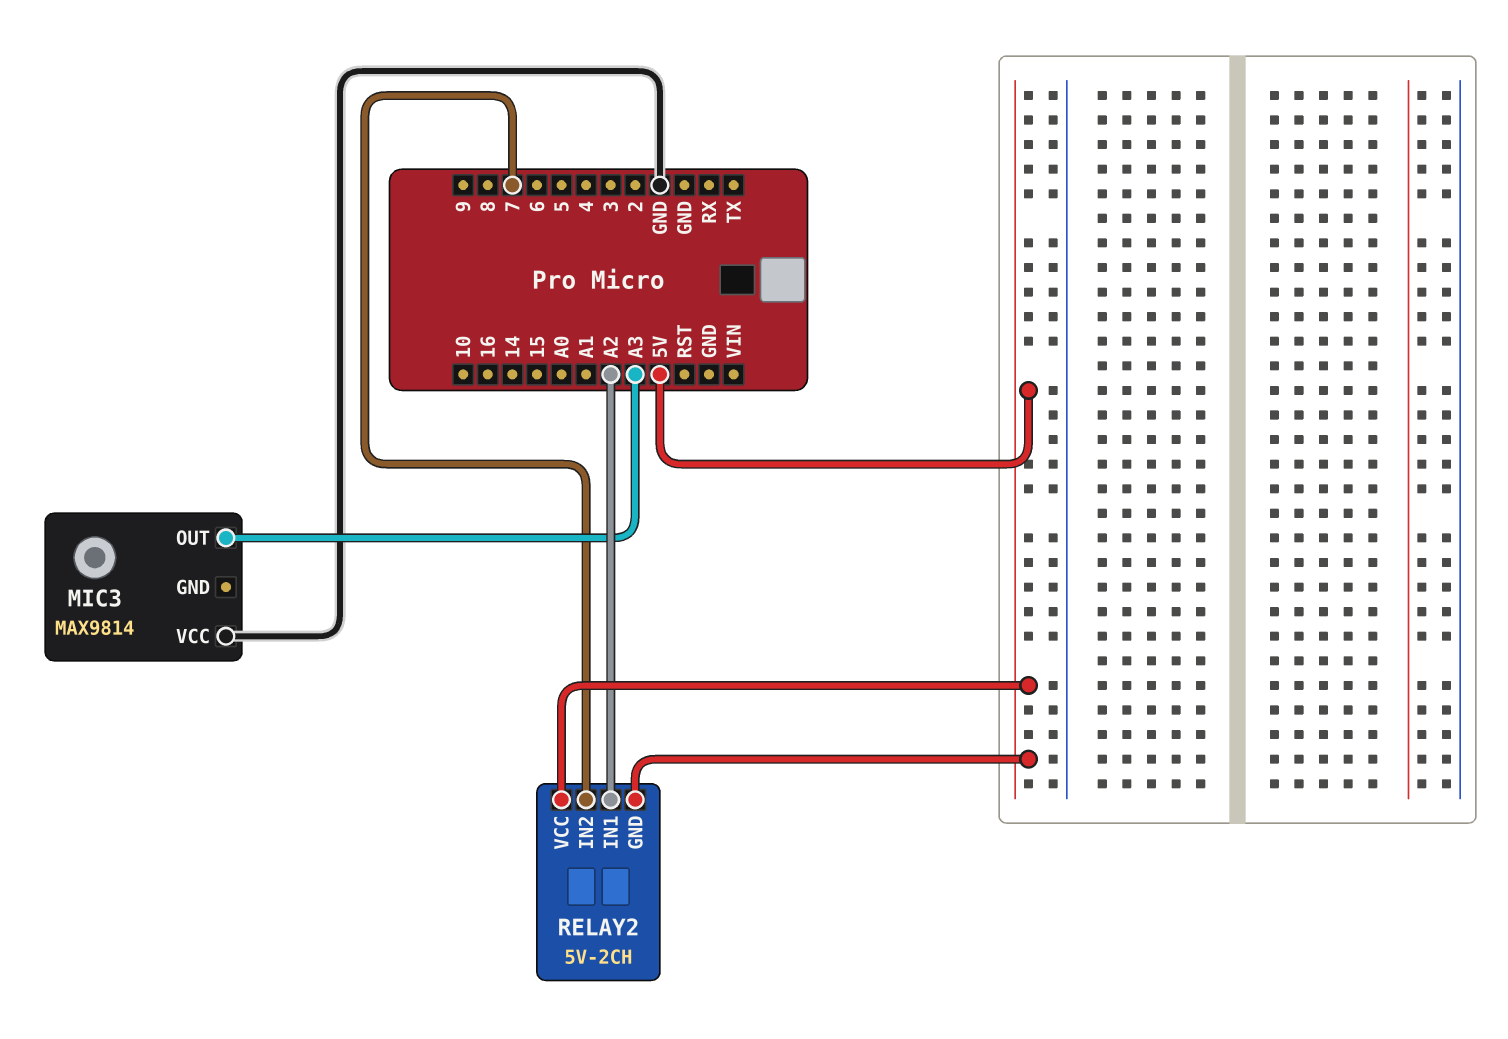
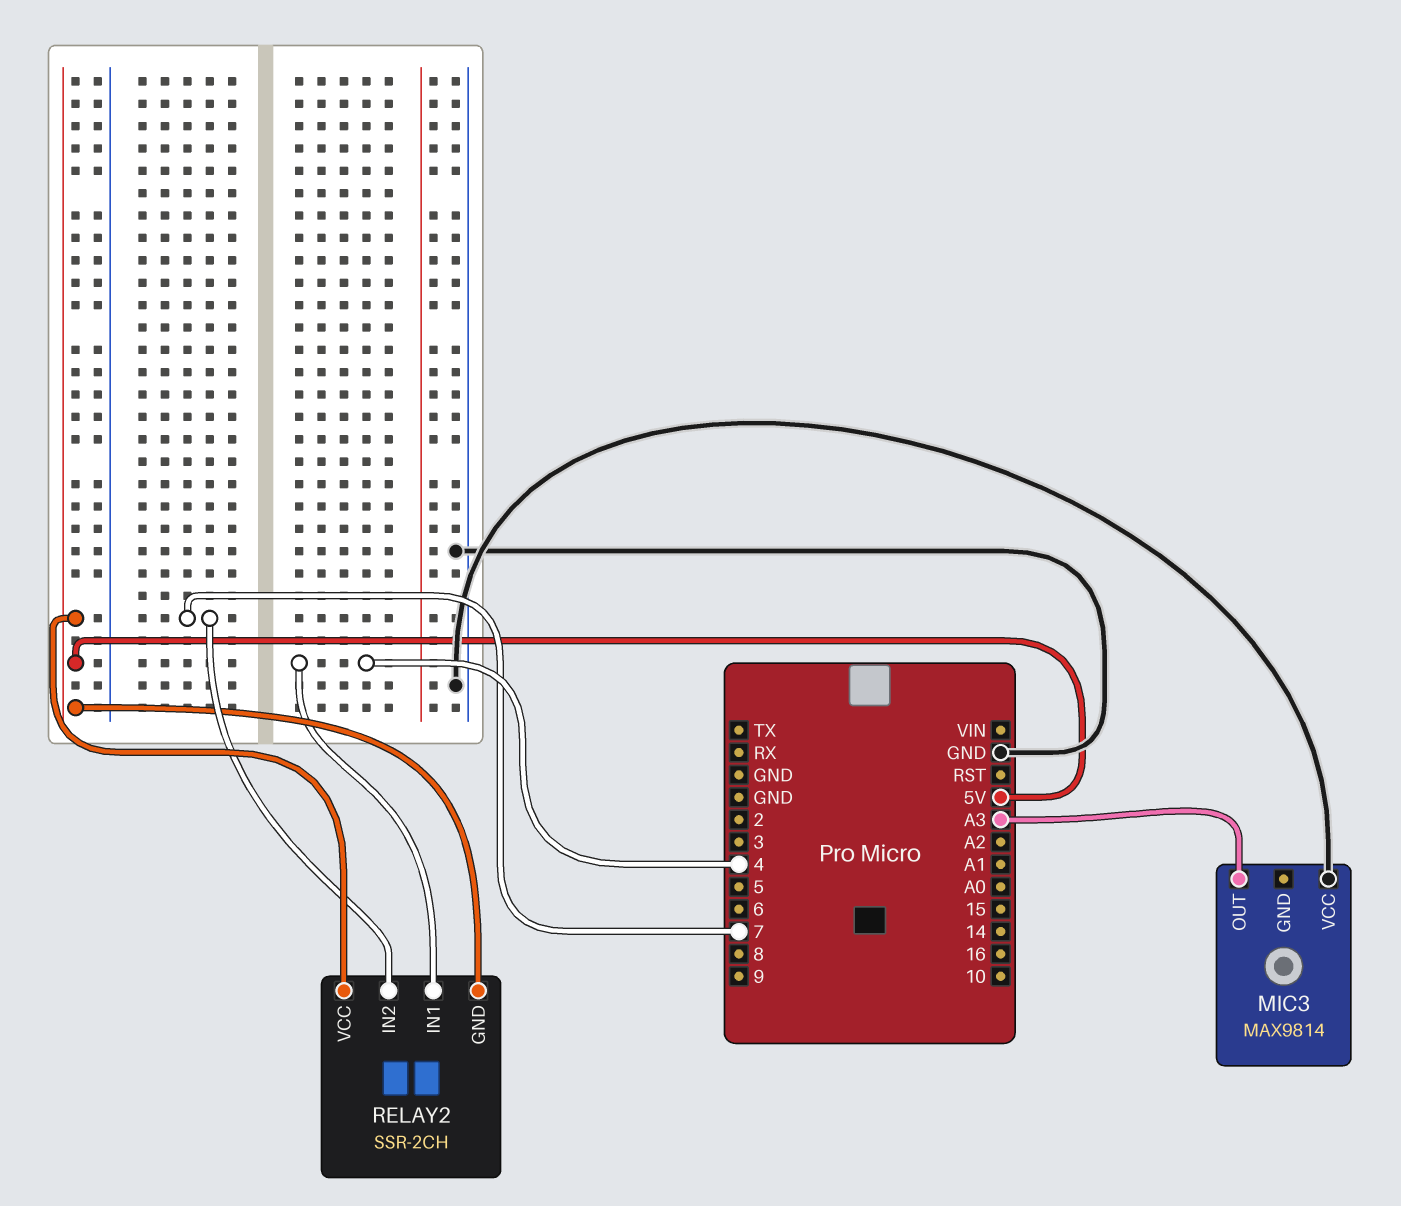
RELAY2: 5V-2CH -> SSR-2CH
RELAY2 pin IN1: A2 -> 4

